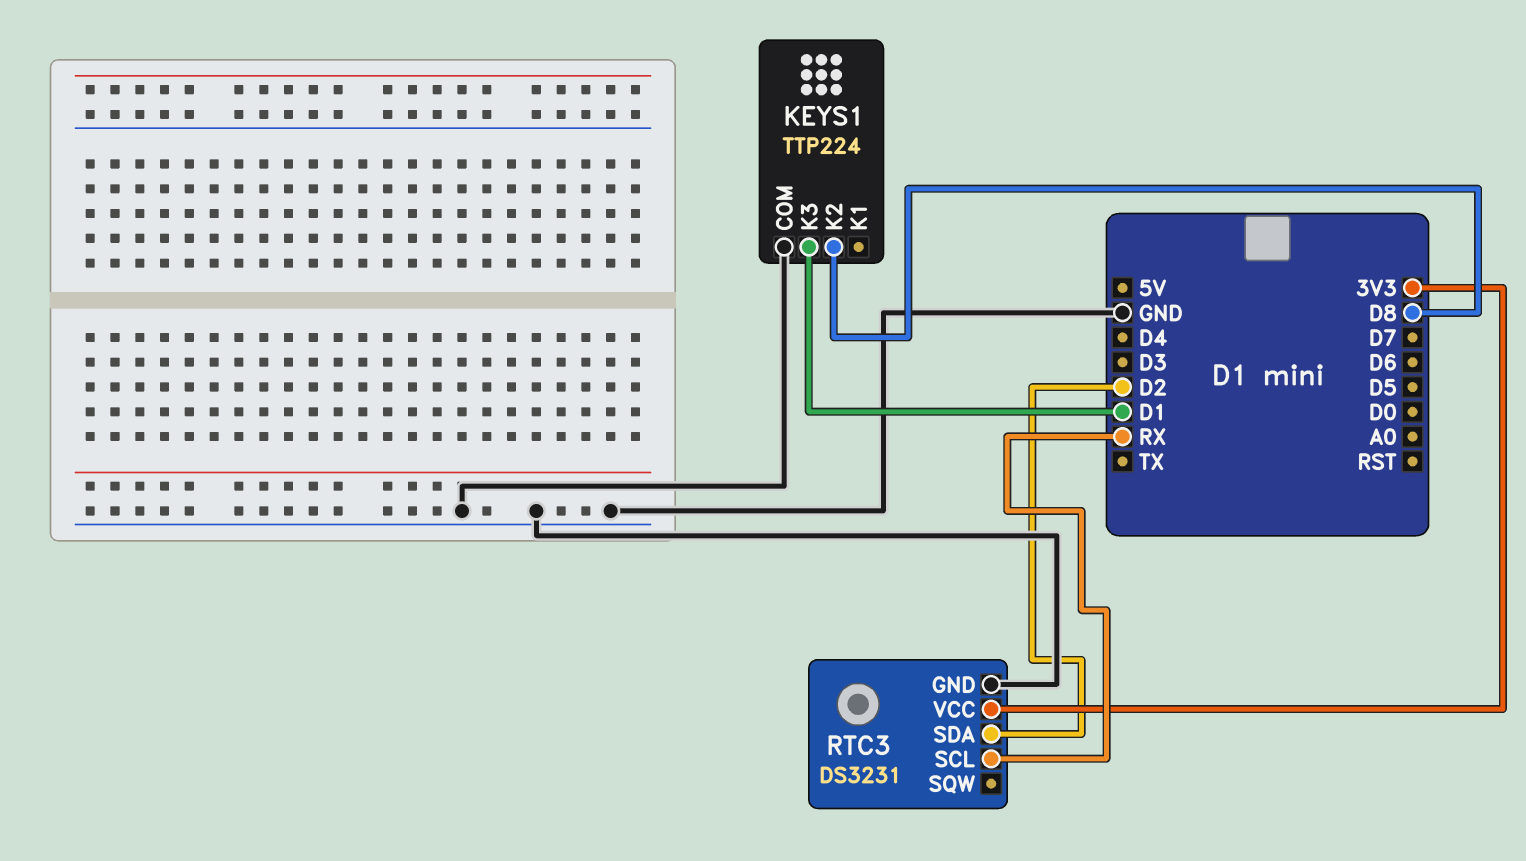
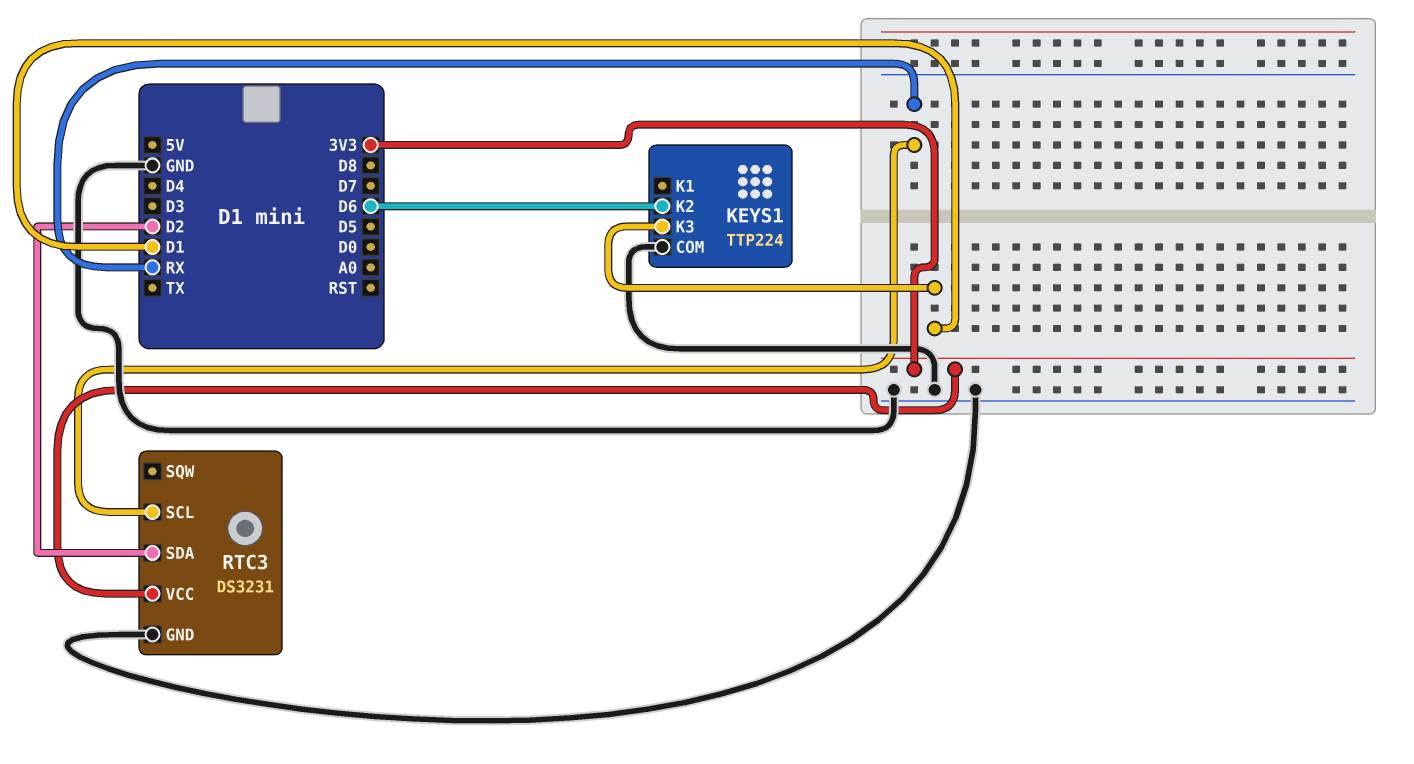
KEYS1 pin K2: D8 -> D6

